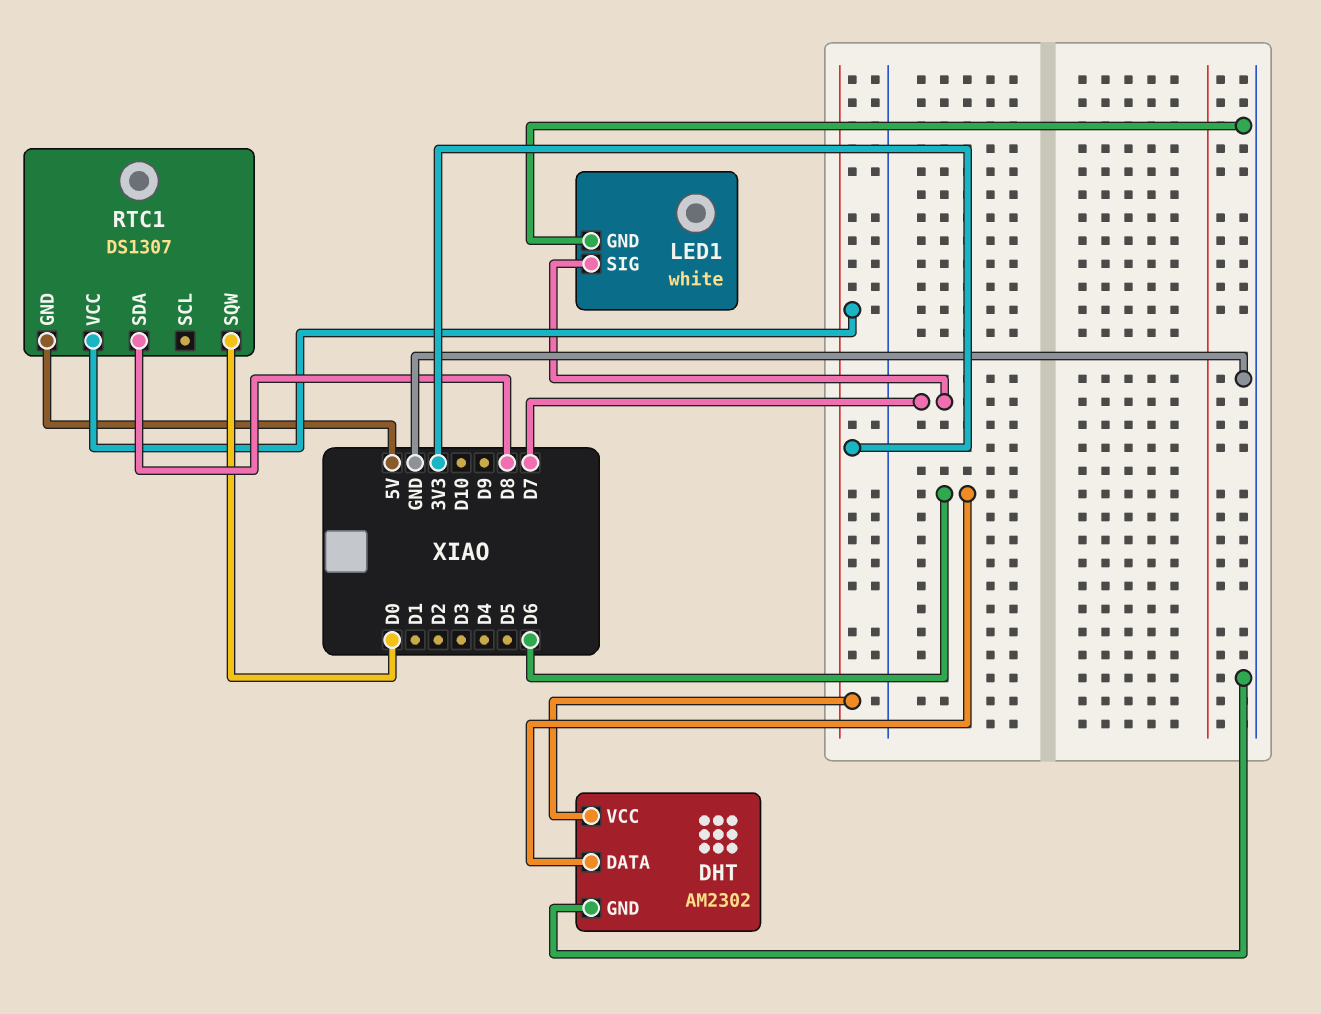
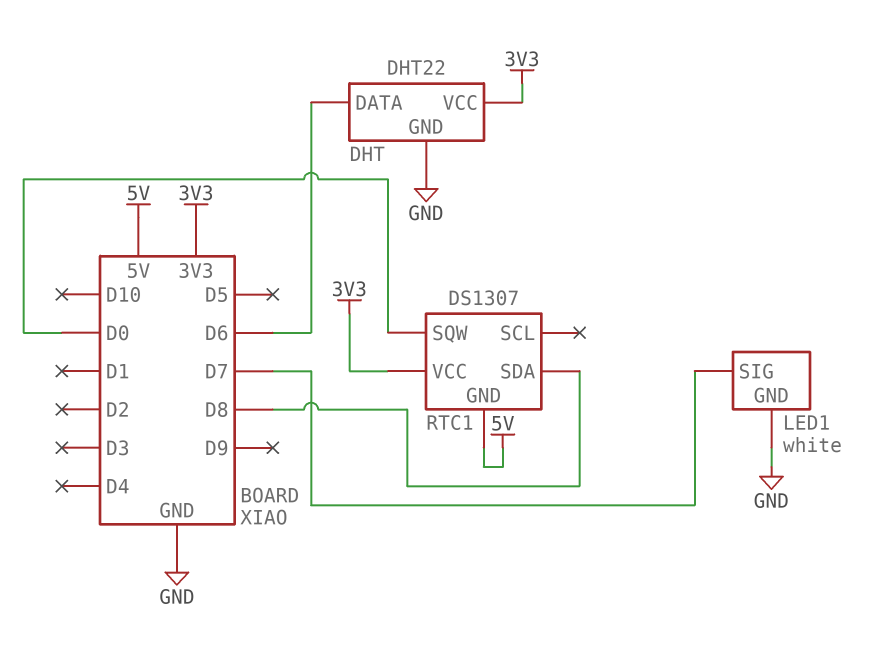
DHT: AM2302 -> DHT22

